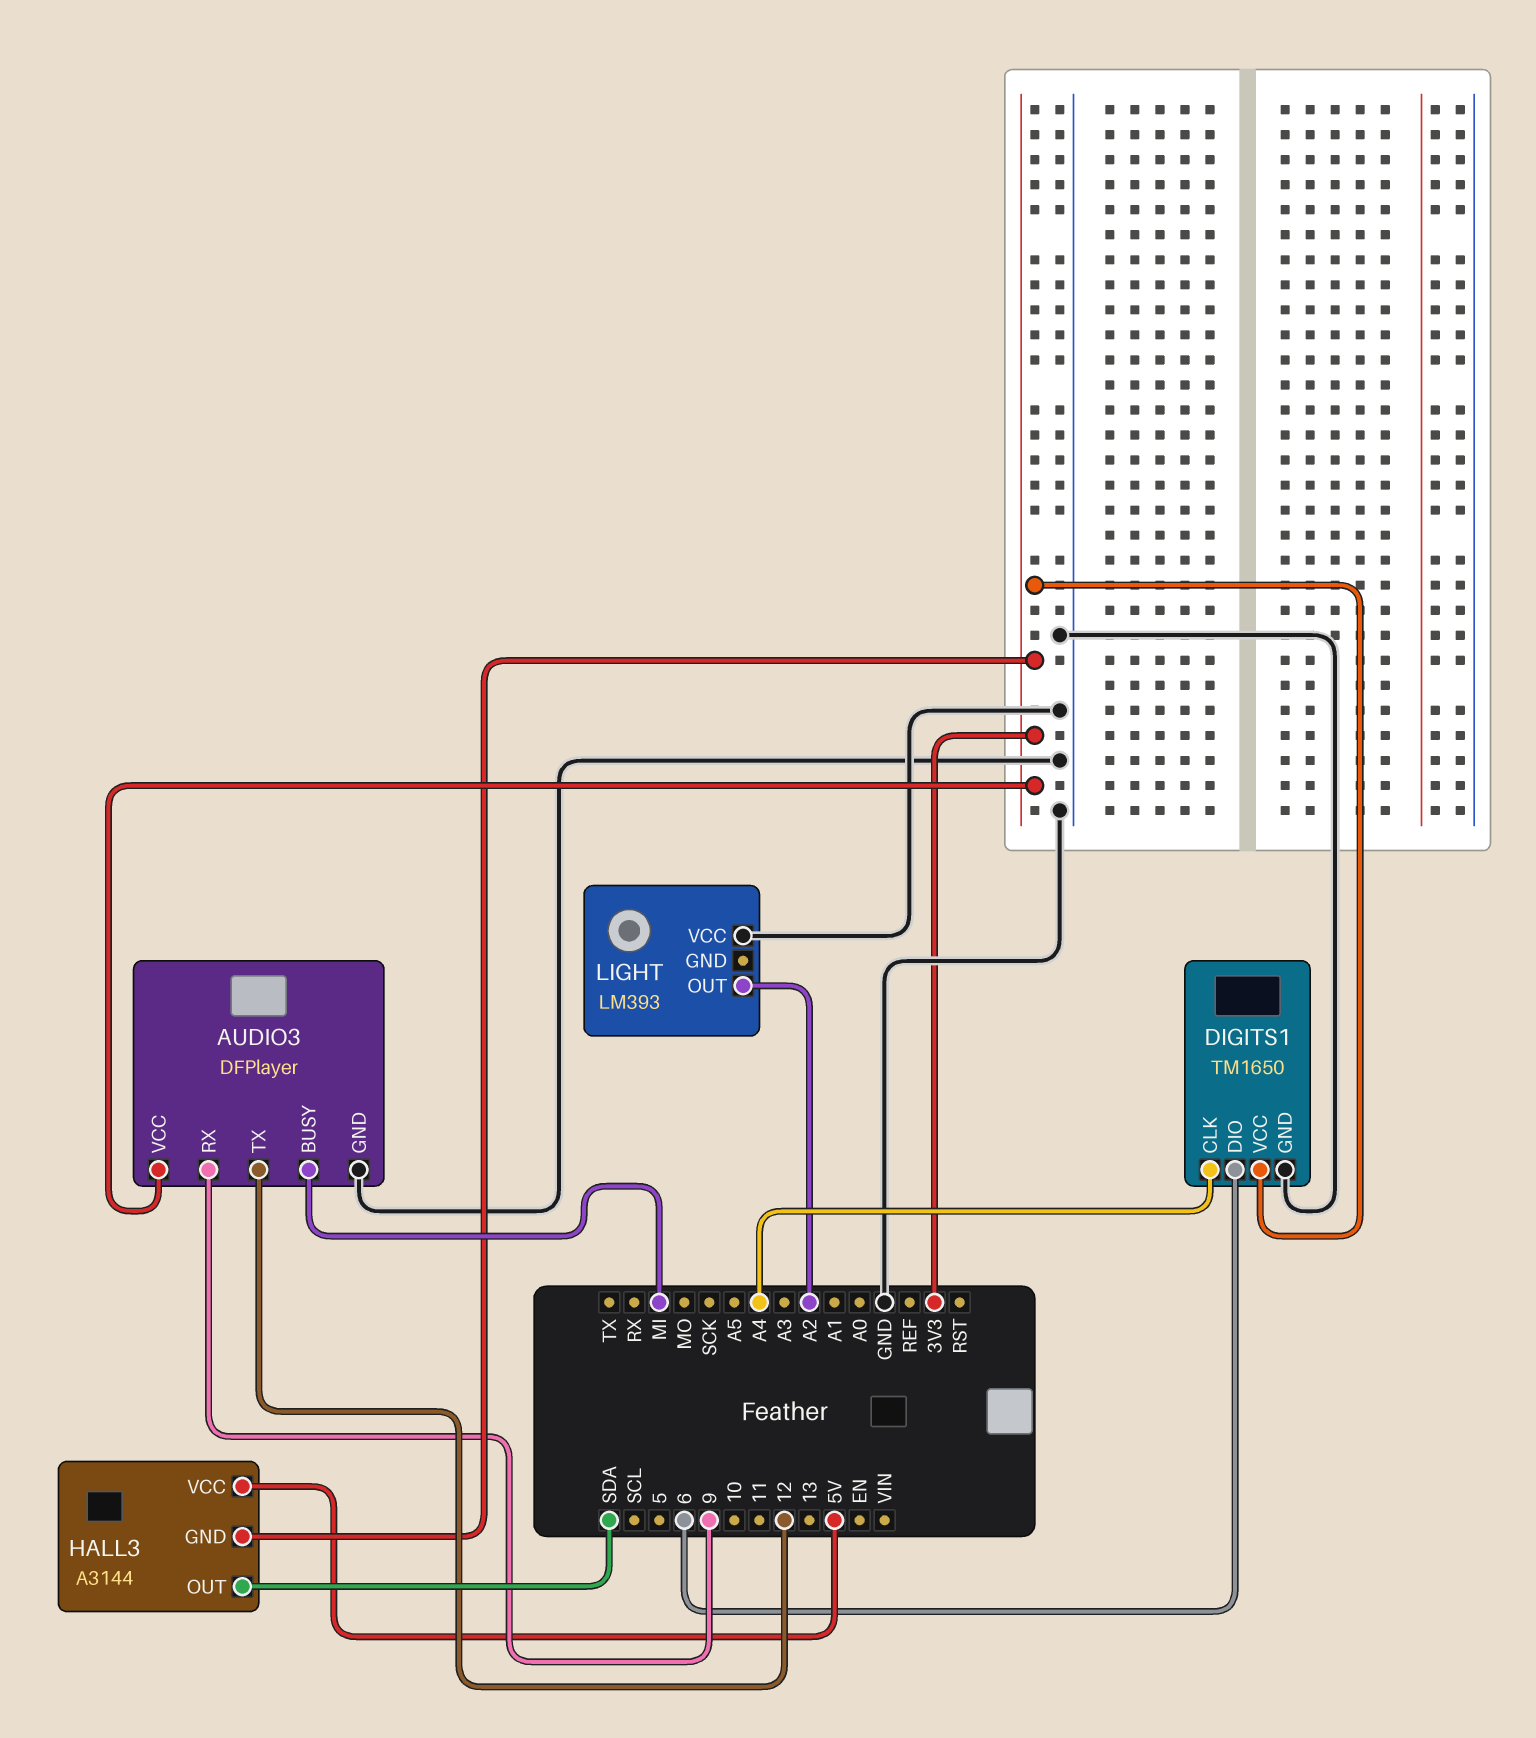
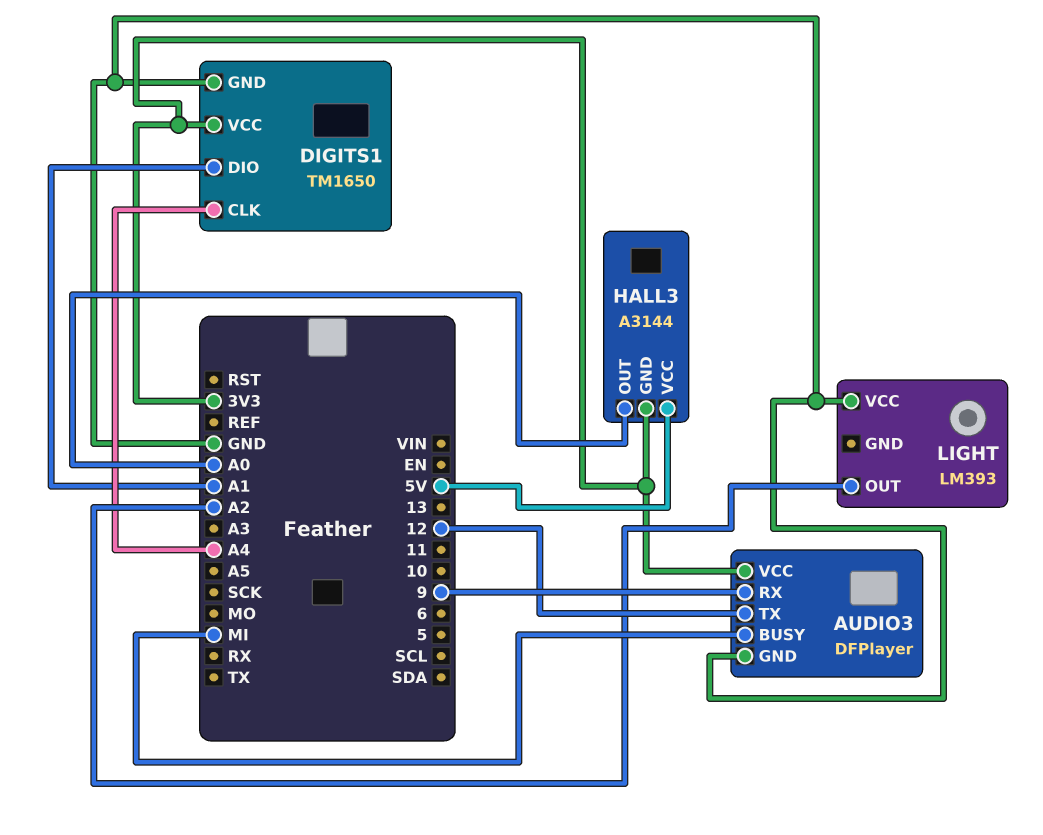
DIGITS1 pin DIO: 6 -> A1
HALL3 pin OUT: SDA -> A0

